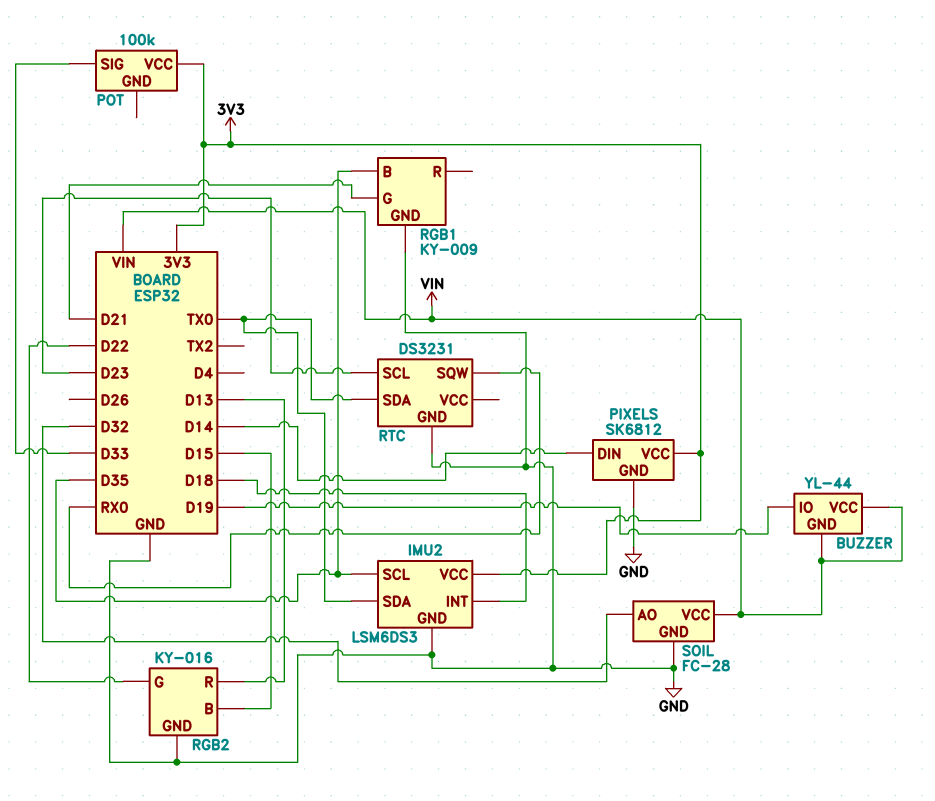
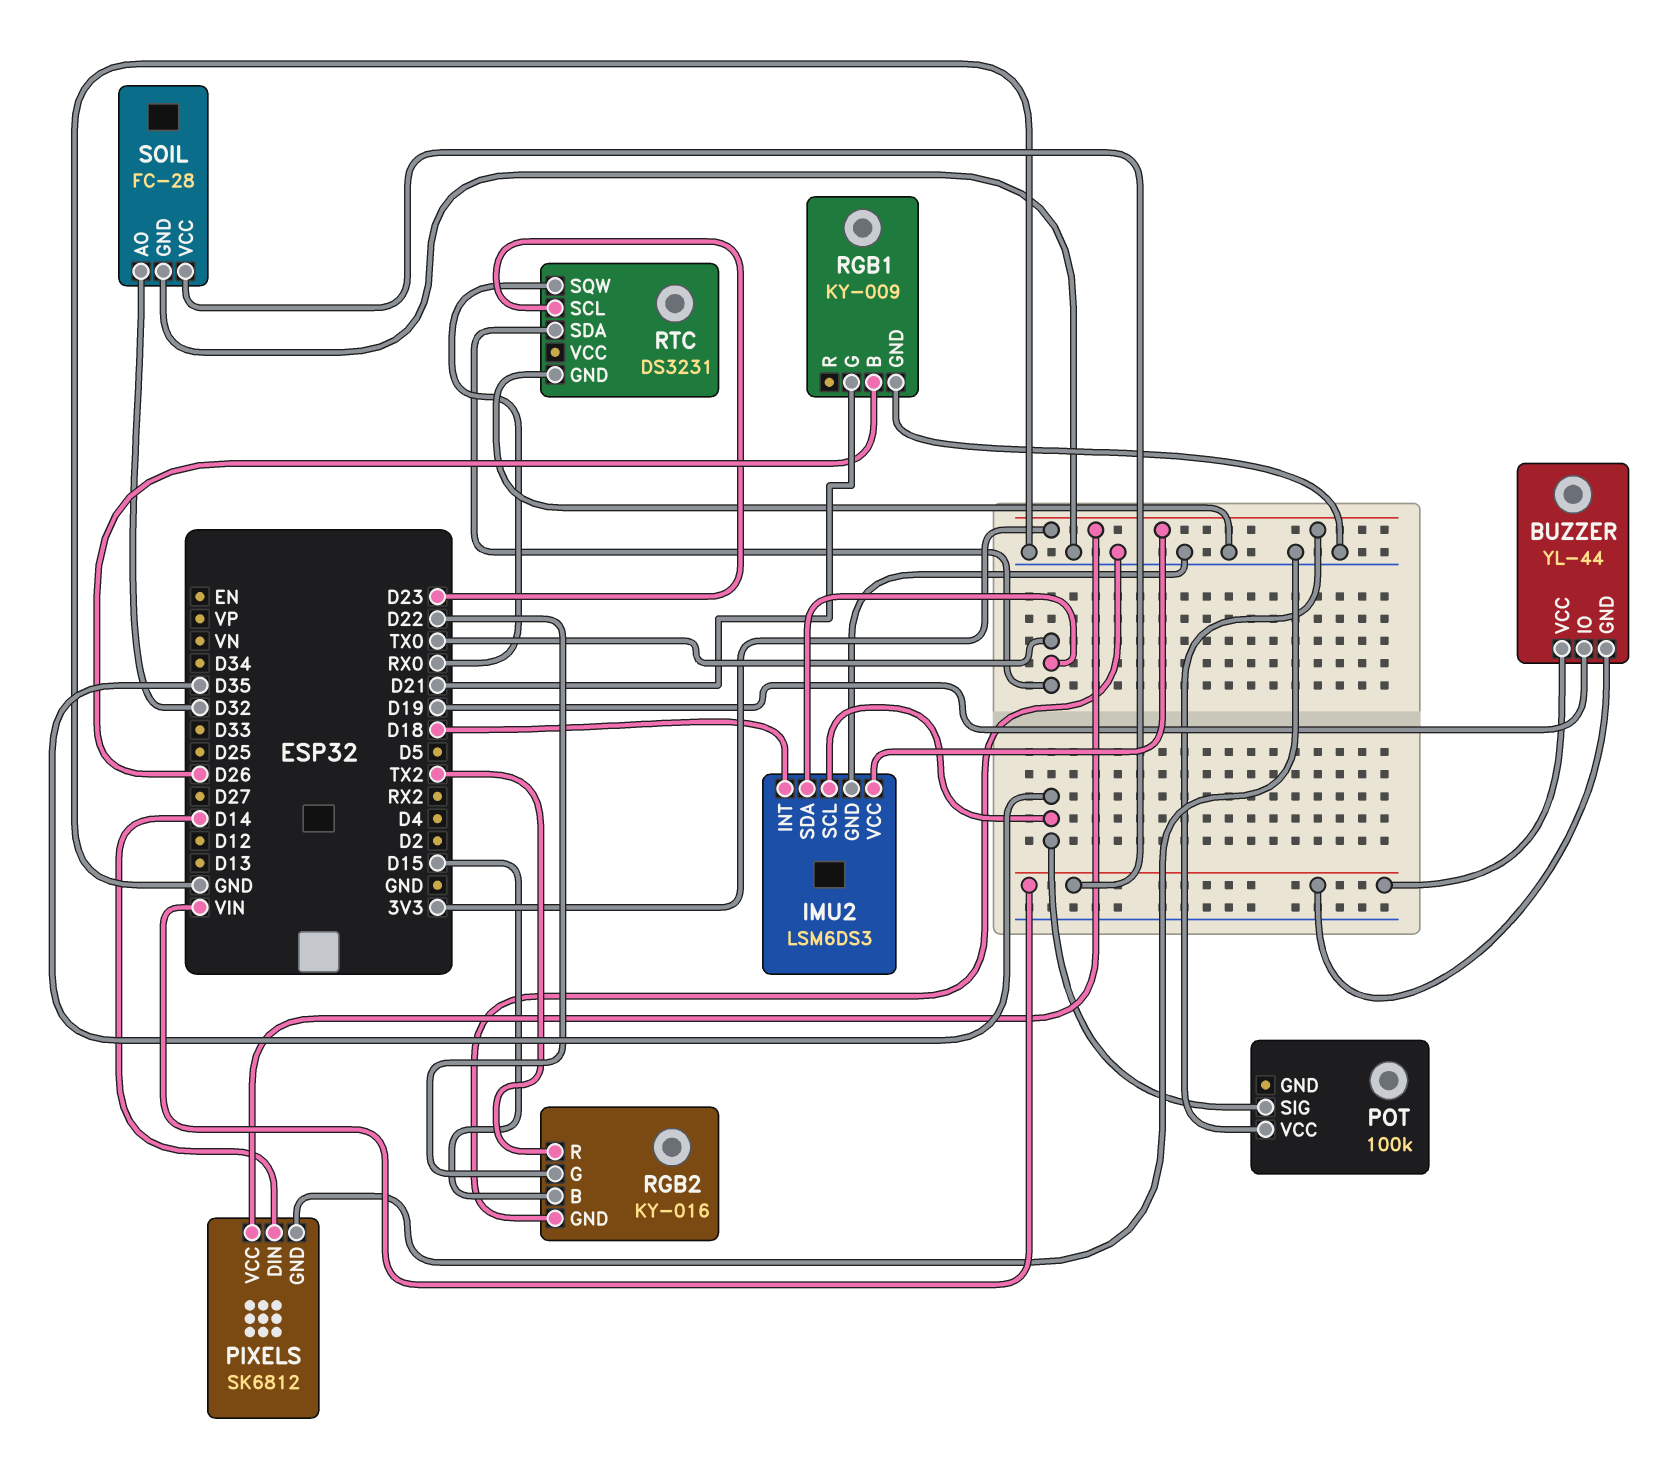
POT pin SIG: D33 -> D35
RGB1 pin B: D35 -> D26
RGB2 pin R: D13 -> TX2

